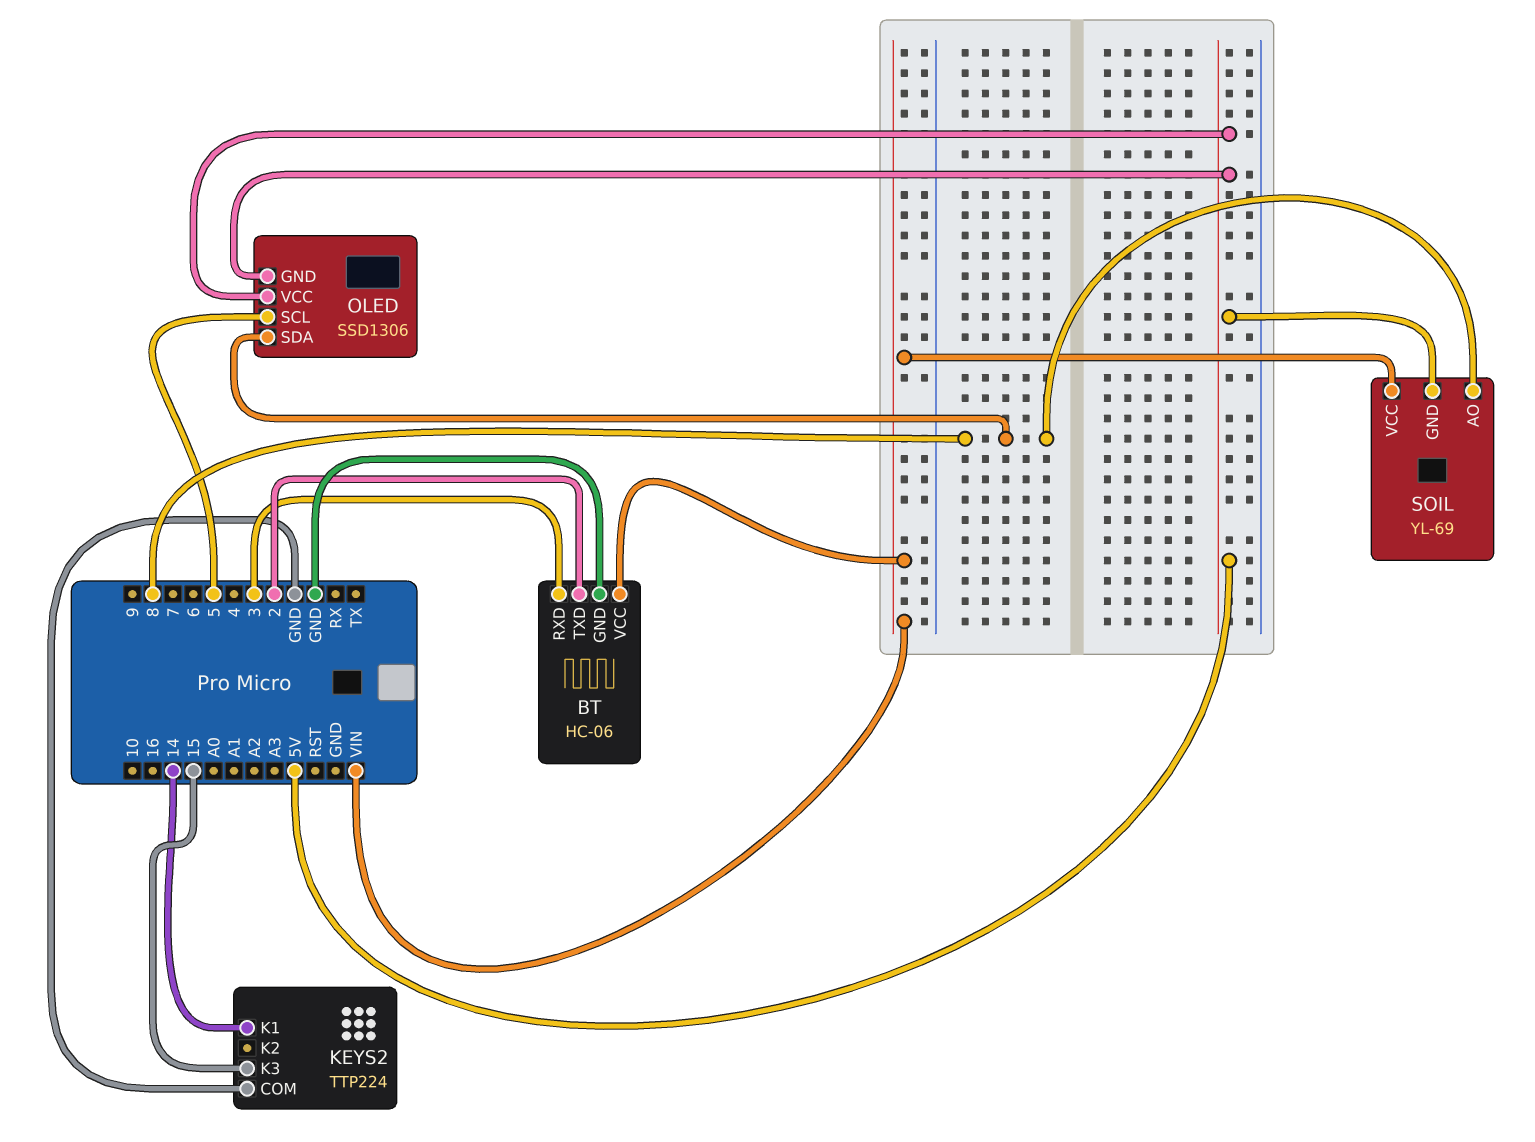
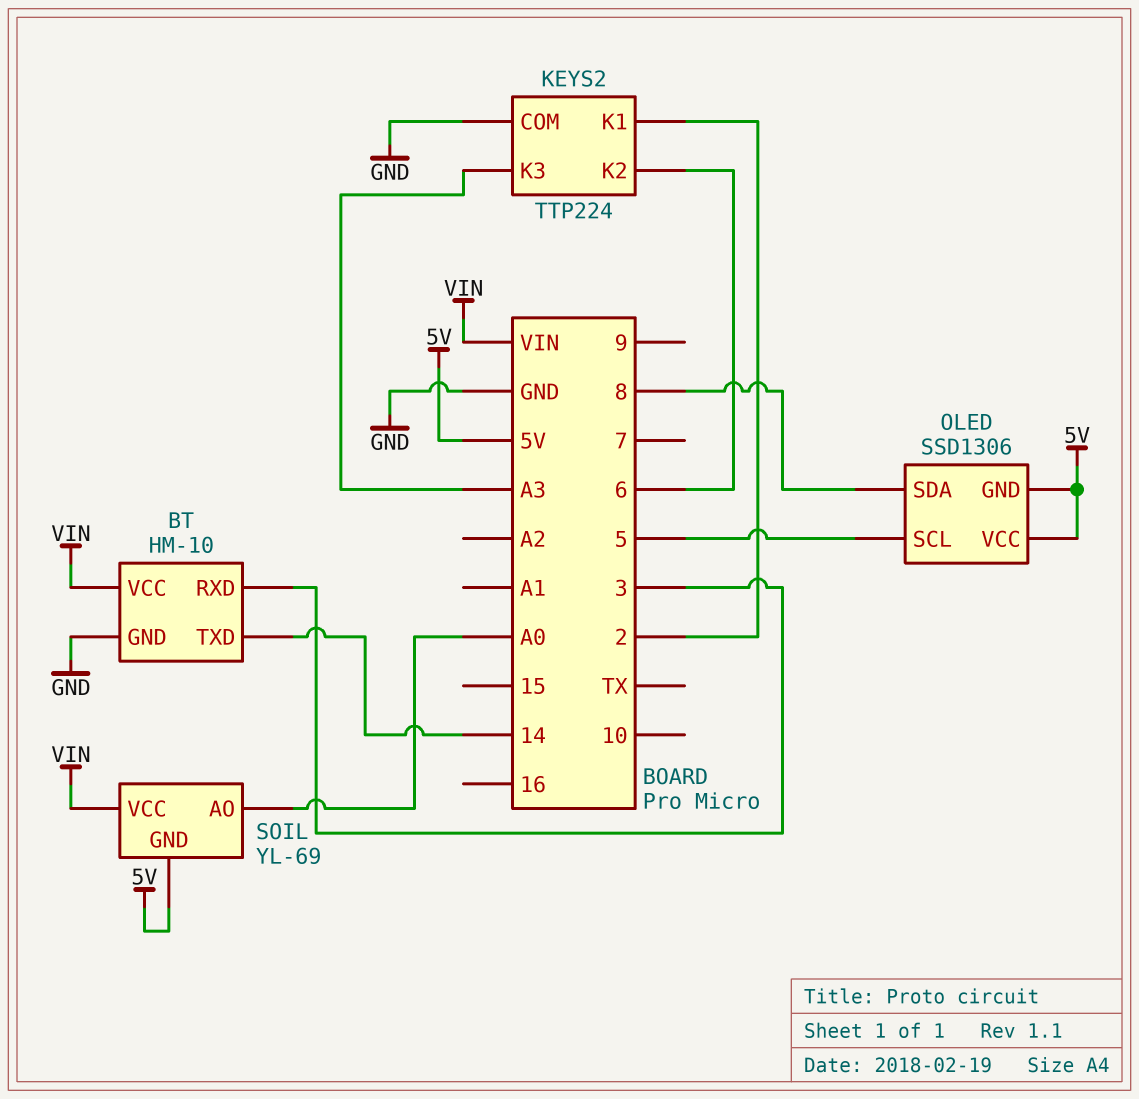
BT: HC-06 -> HM-10
BT pin TXD: 2 -> 14
KEYS2 pin K1: 14 -> 2
KEYS2 pin K2: none -> 6
KEYS2 pin K3: 15 -> A3
SOIL pin AO: 8 -> A0

